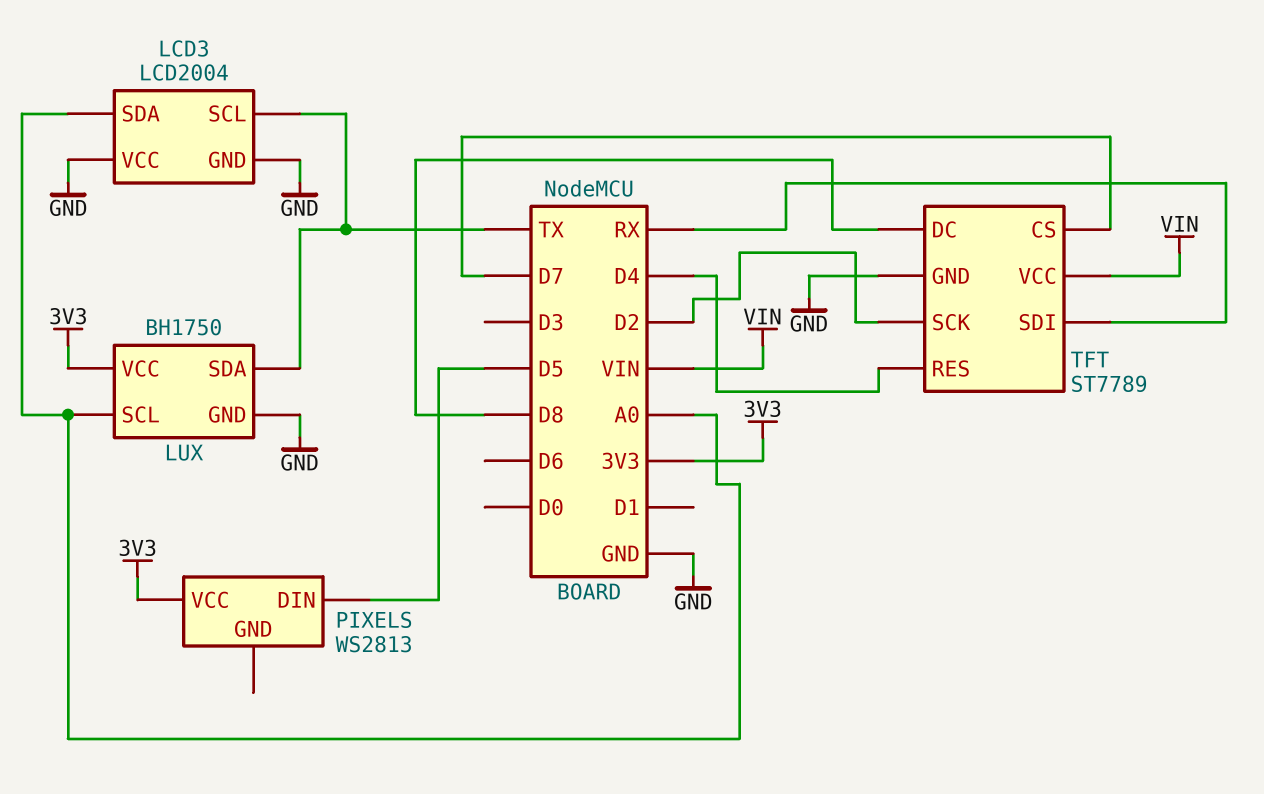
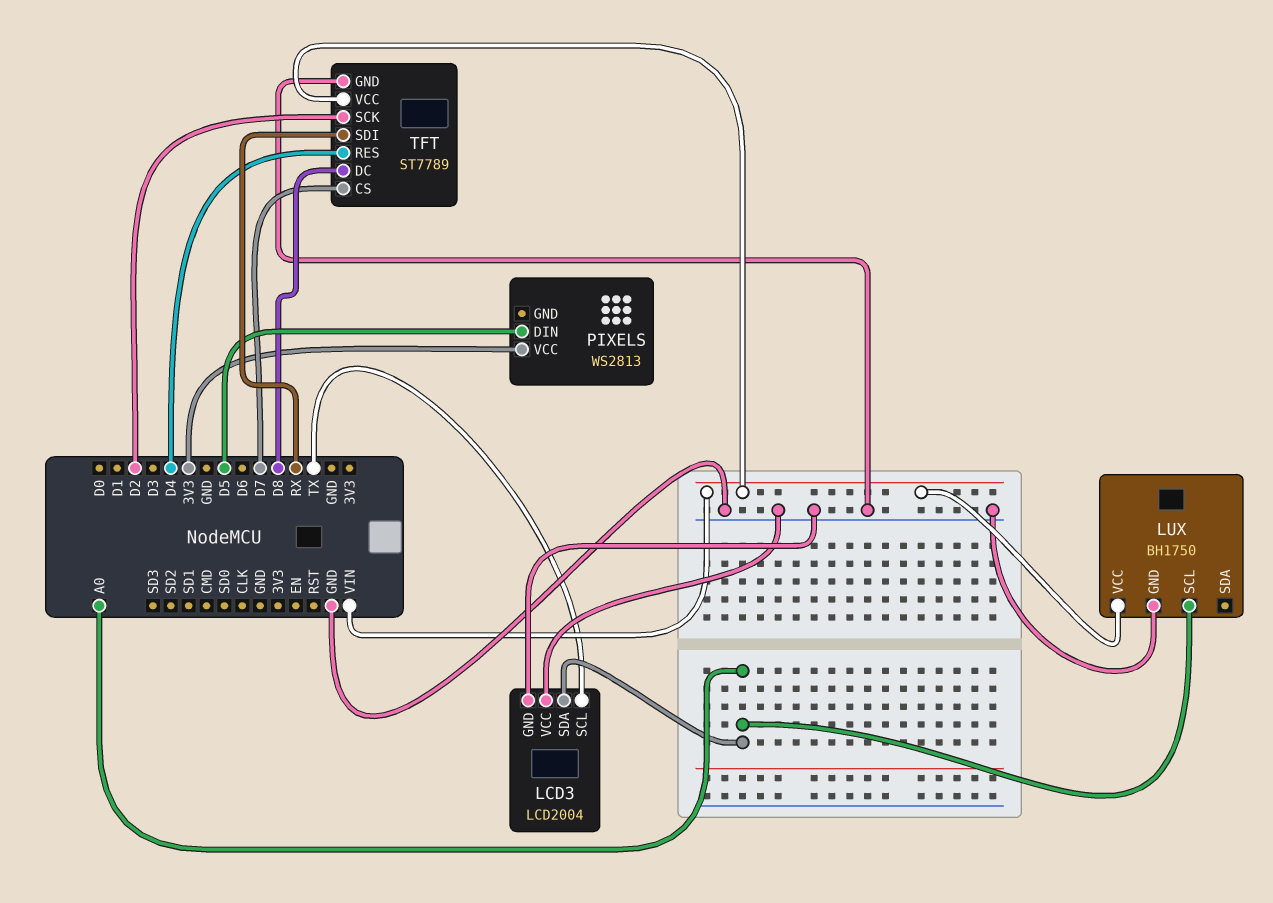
LUX pin SDA: TX -> none
LUX pin VCC: 3V3 -> VIN

